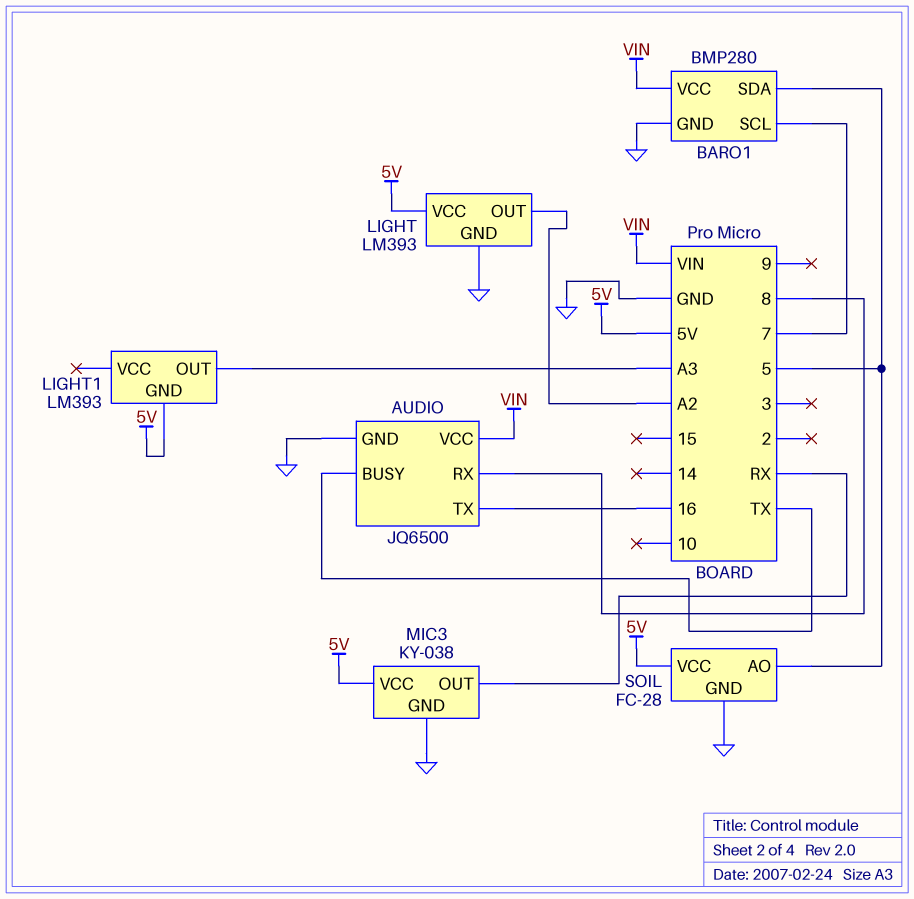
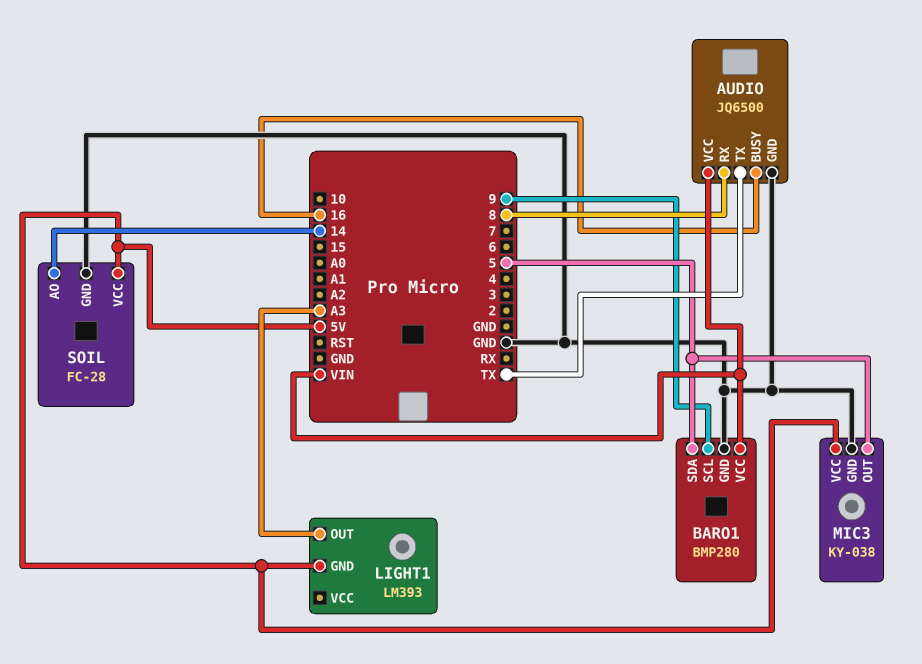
AUDIO pin BUSY: TX -> 16
AUDIO pin TX: 16 -> TX
BARO1 pin SCL: 7 -> 9
LIGHT: LM393 -> none
LIGHT pin GND: GND -> none
LIGHT pin OUT: A2 -> none
LIGHT pin VCC: 5V -> none
MIC3 pin OUT: RX -> 5
SOIL pin AO: 5 -> 14

